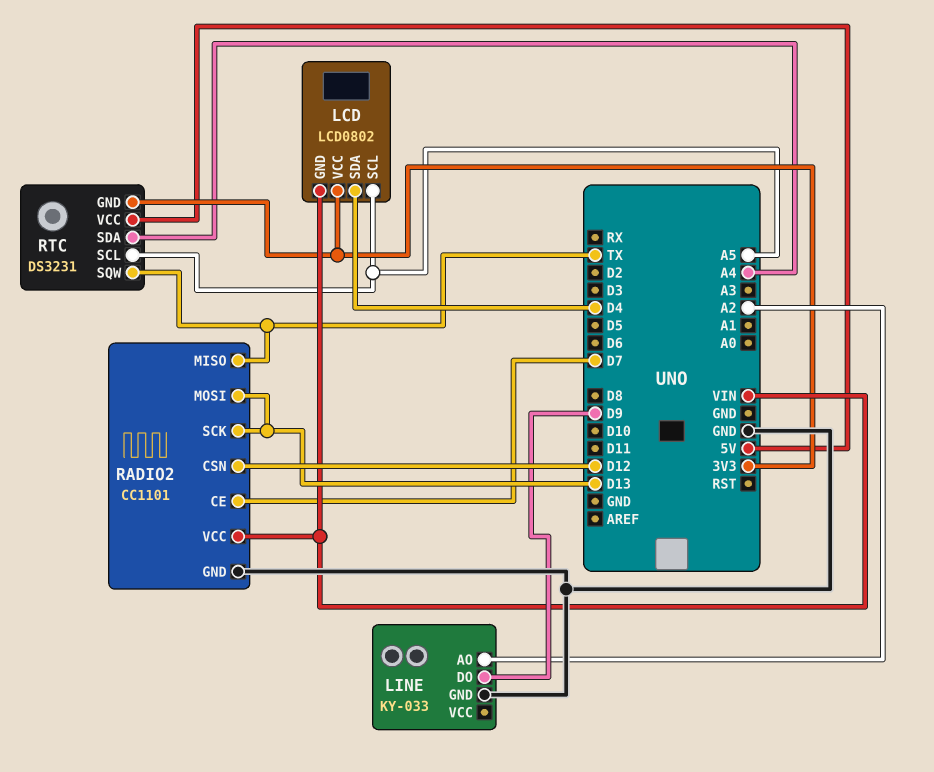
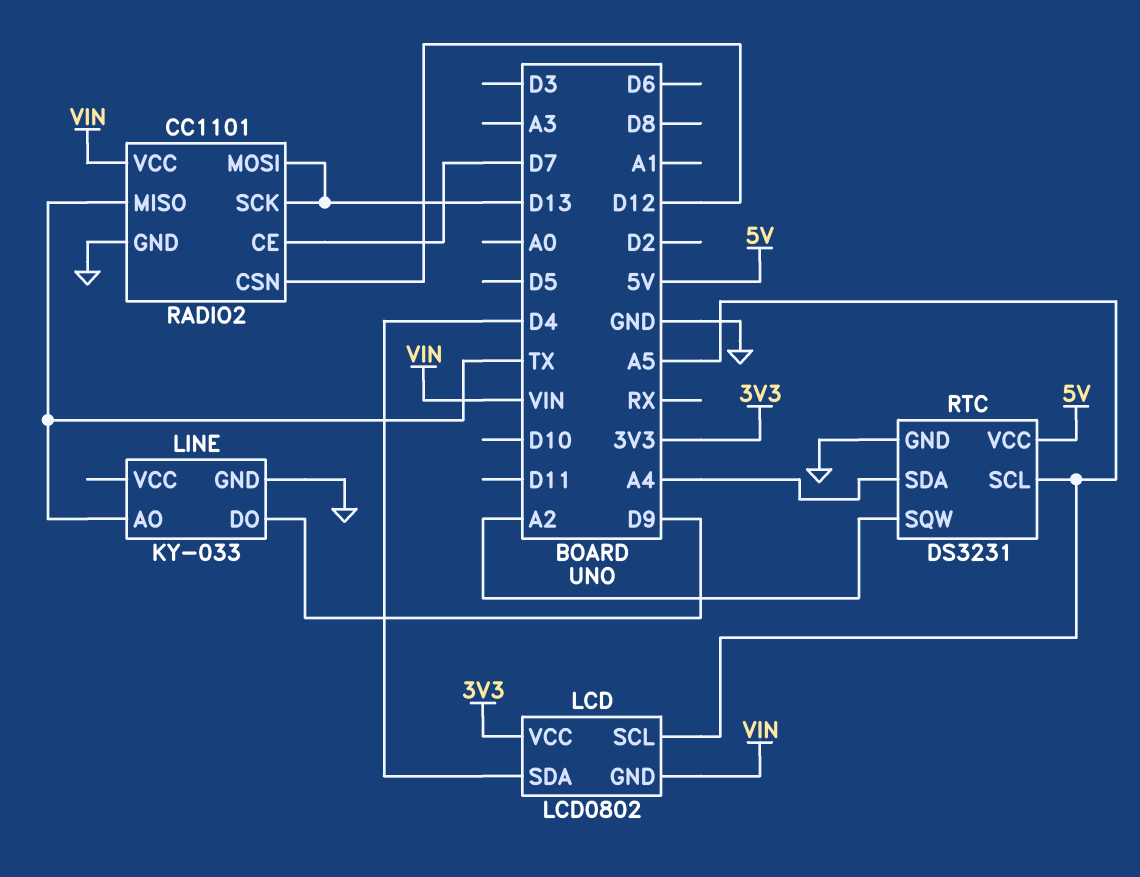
LINE pin AO: A2 -> TX
RTC pin GND: 3V3 -> GND
RTC pin SQW: TX -> A2

